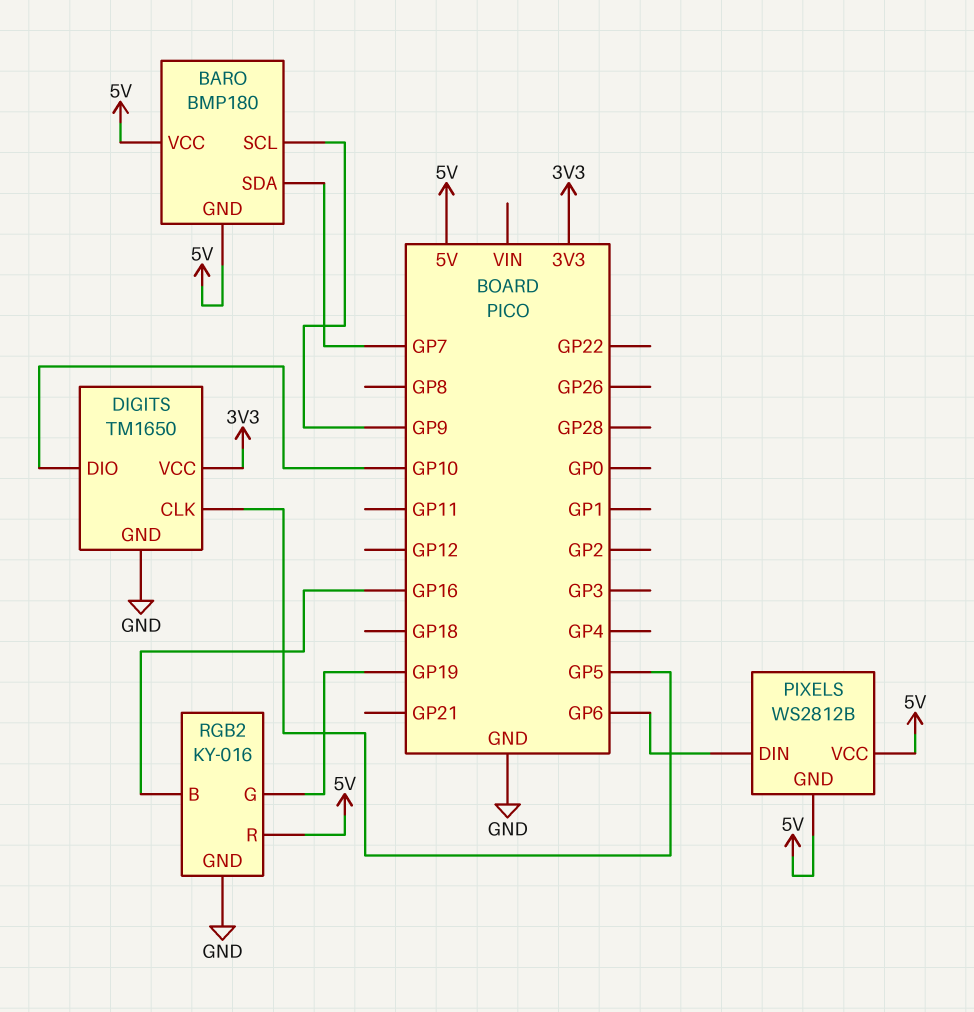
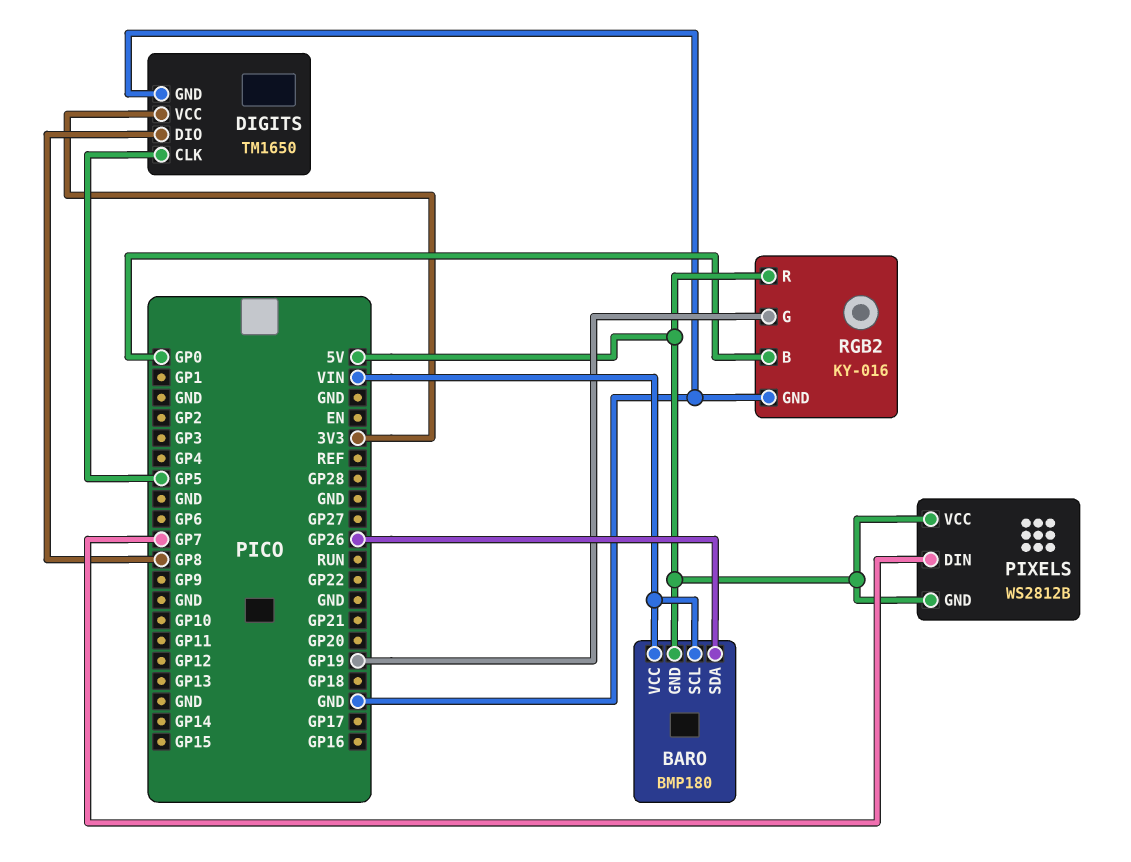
BARO pin SCL: GP9 -> VIN
BARO pin SDA: GP7 -> GP26
BARO pin VCC: 5V -> VIN
DIGITS pin DIO: GP10 -> GP8
PIXELS pin DIN: GP6 -> GP7
RGB2 pin B: GP16 -> GP0

